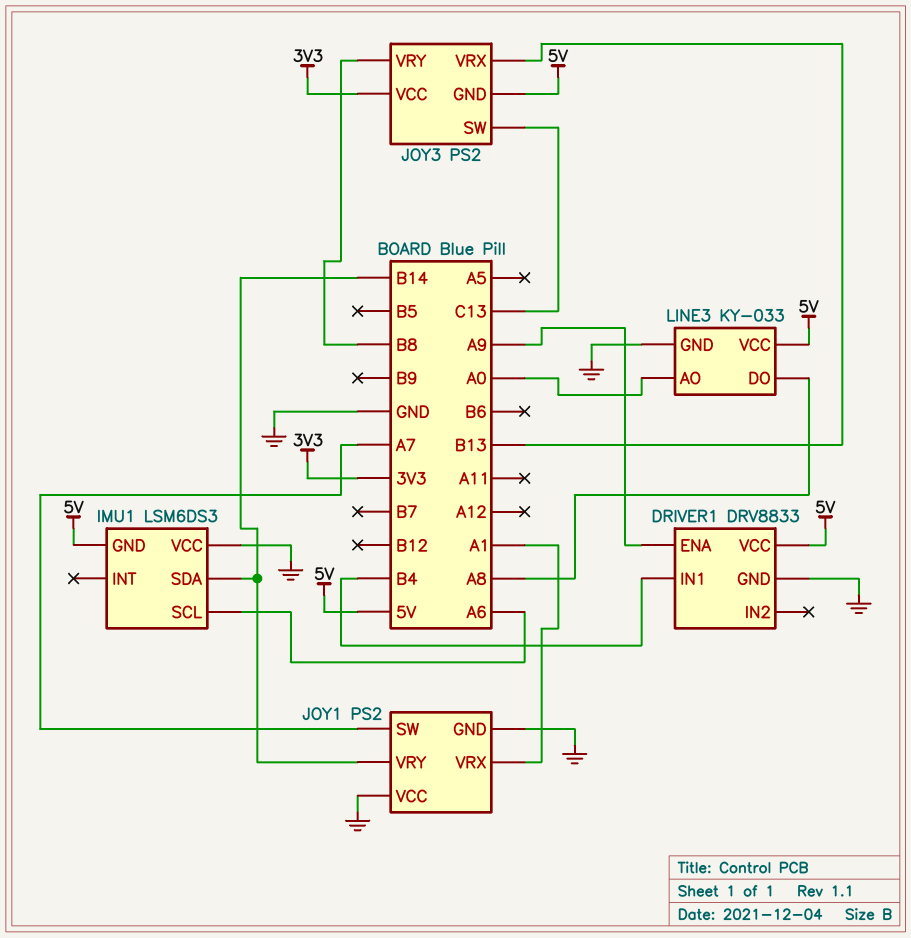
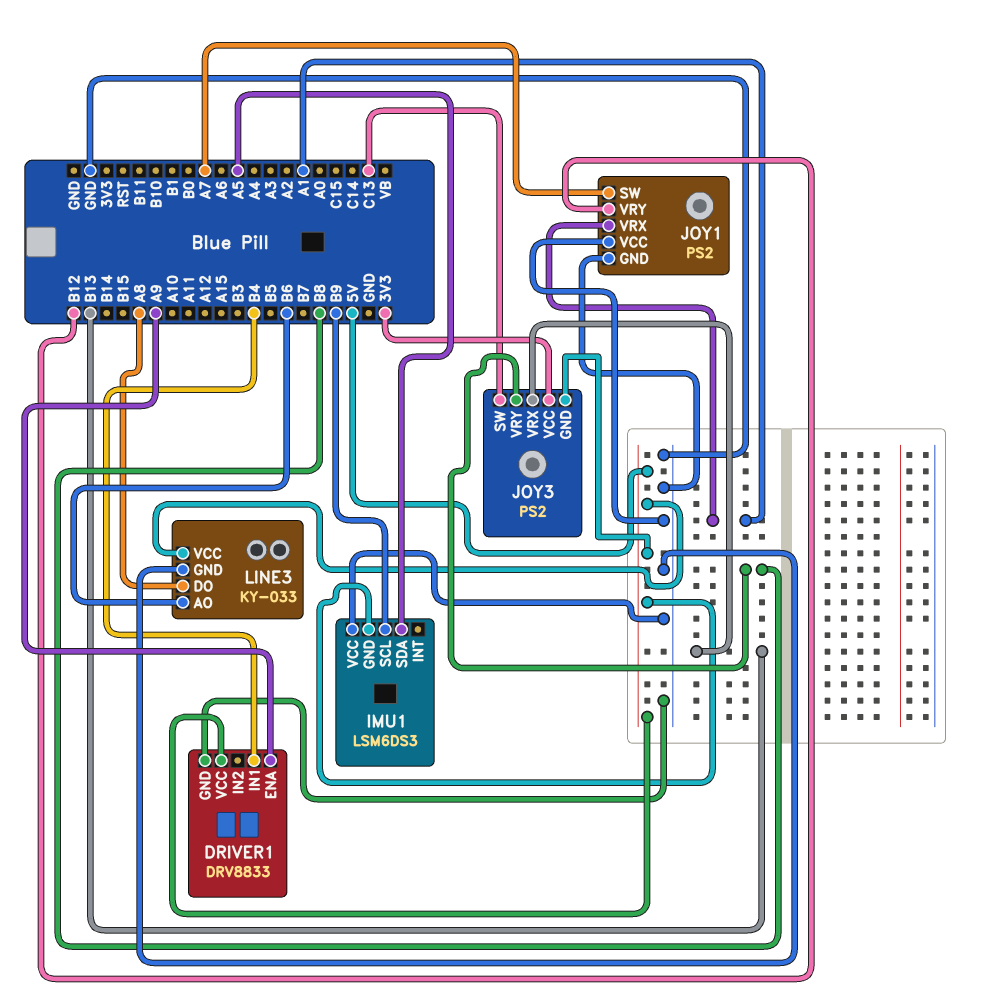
IMU1 pin SCL: A6 -> B9
IMU1 pin SDA: B14 -> A5
JOY1 pin VRY: B14 -> B12
LINE3 pin AO: A0 -> B6

